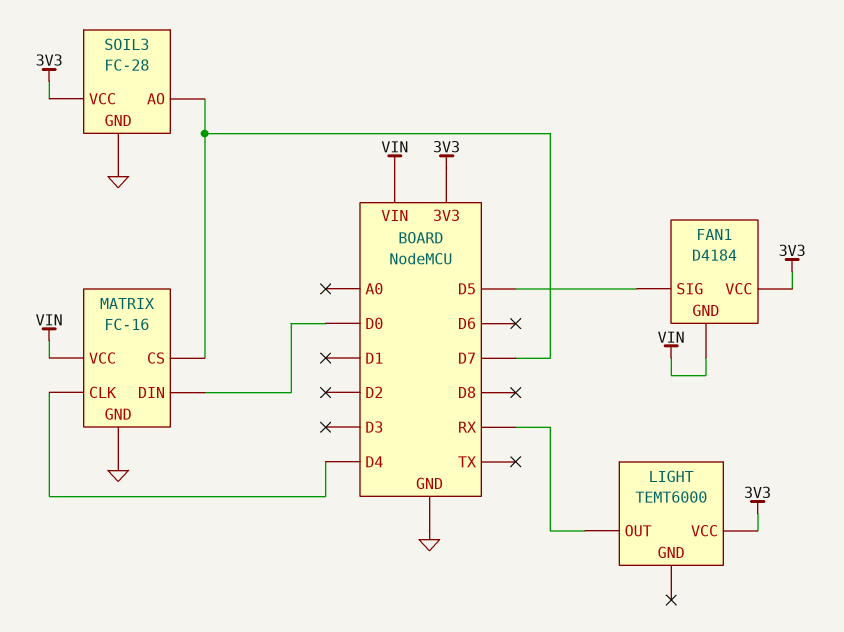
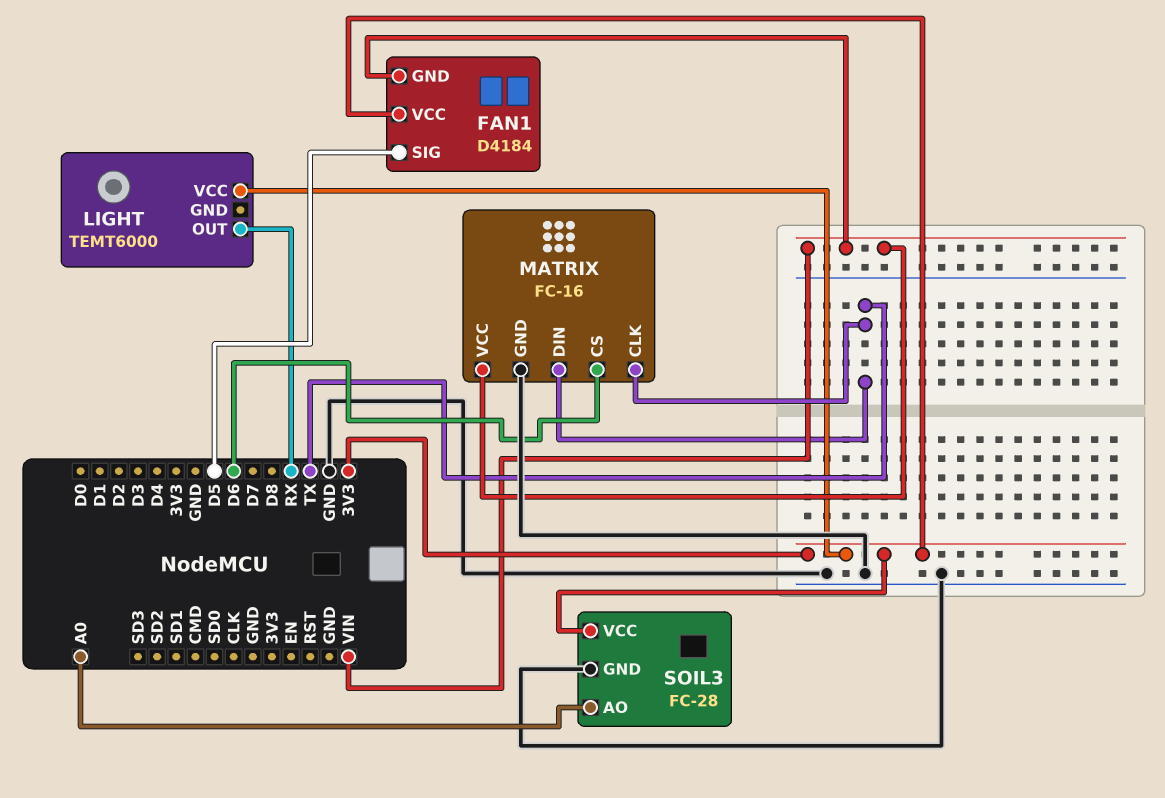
MATRIX pin CLK: D4 -> TX
MATRIX pin CS: D7 -> D6
MATRIX pin DIN: D0 -> TX
SOIL3 pin AO: D7 -> A0

